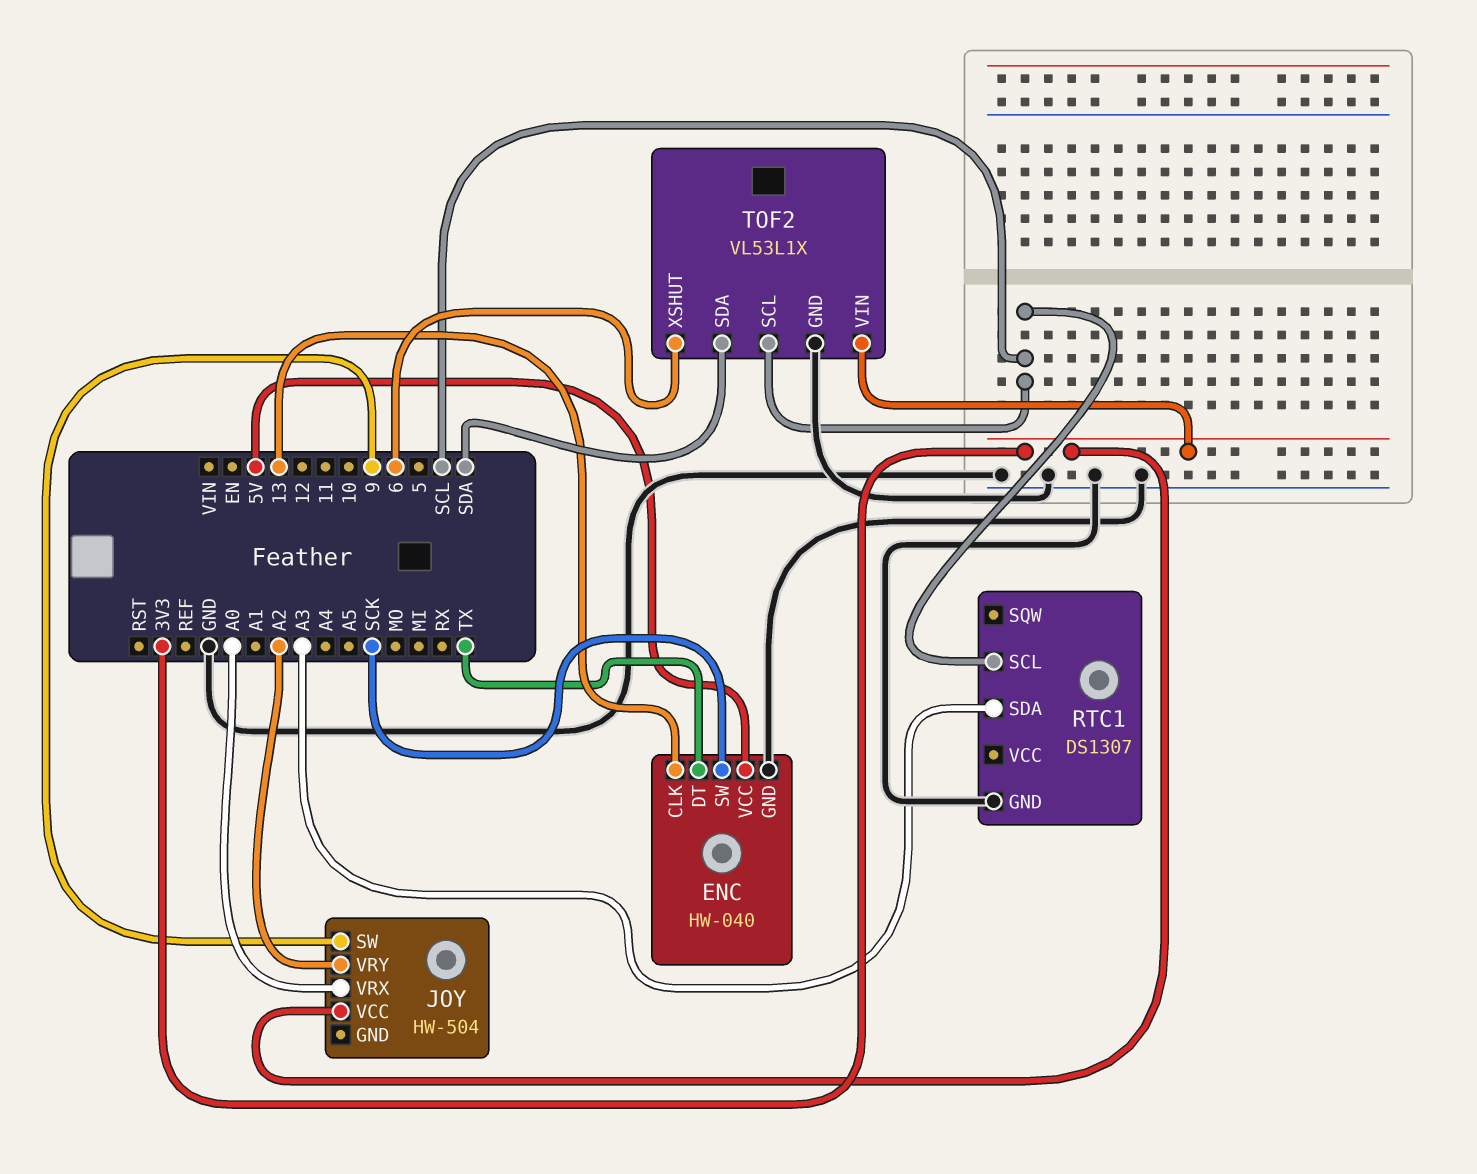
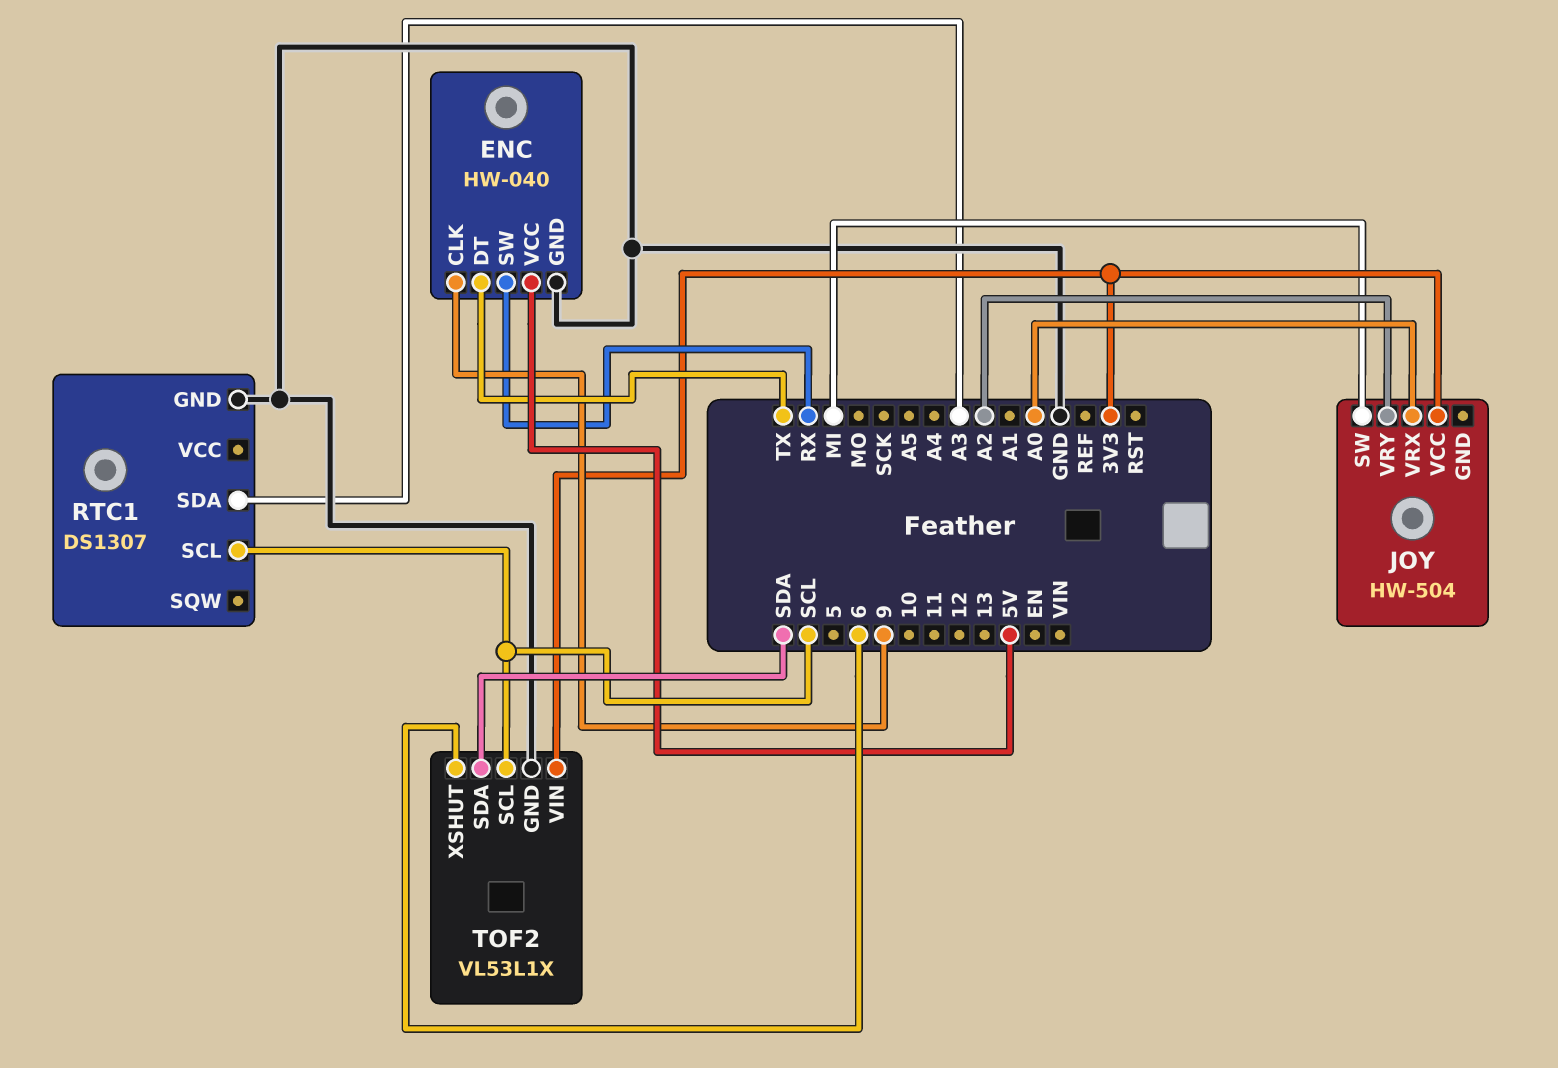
ENC pin CLK: 13 -> 9
ENC pin SW: SCK -> RX
JOY pin SW: 9 -> MI

